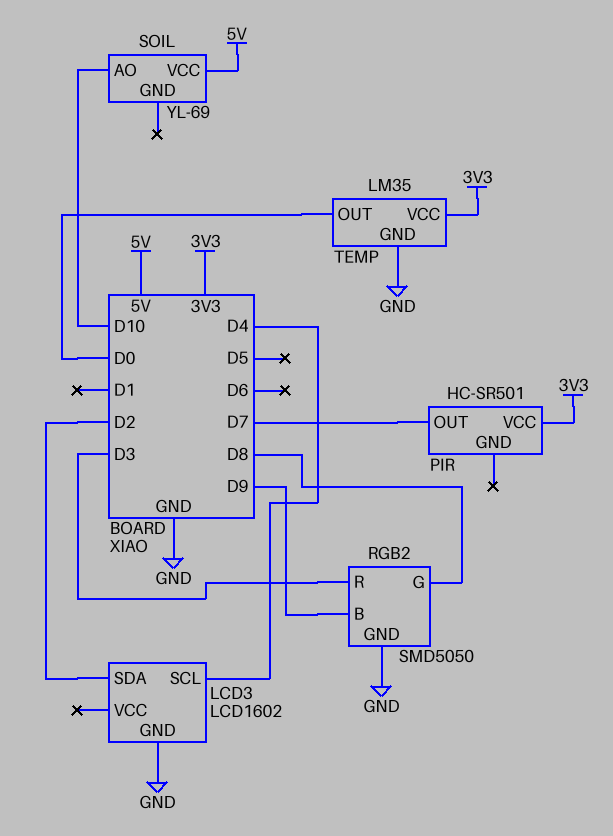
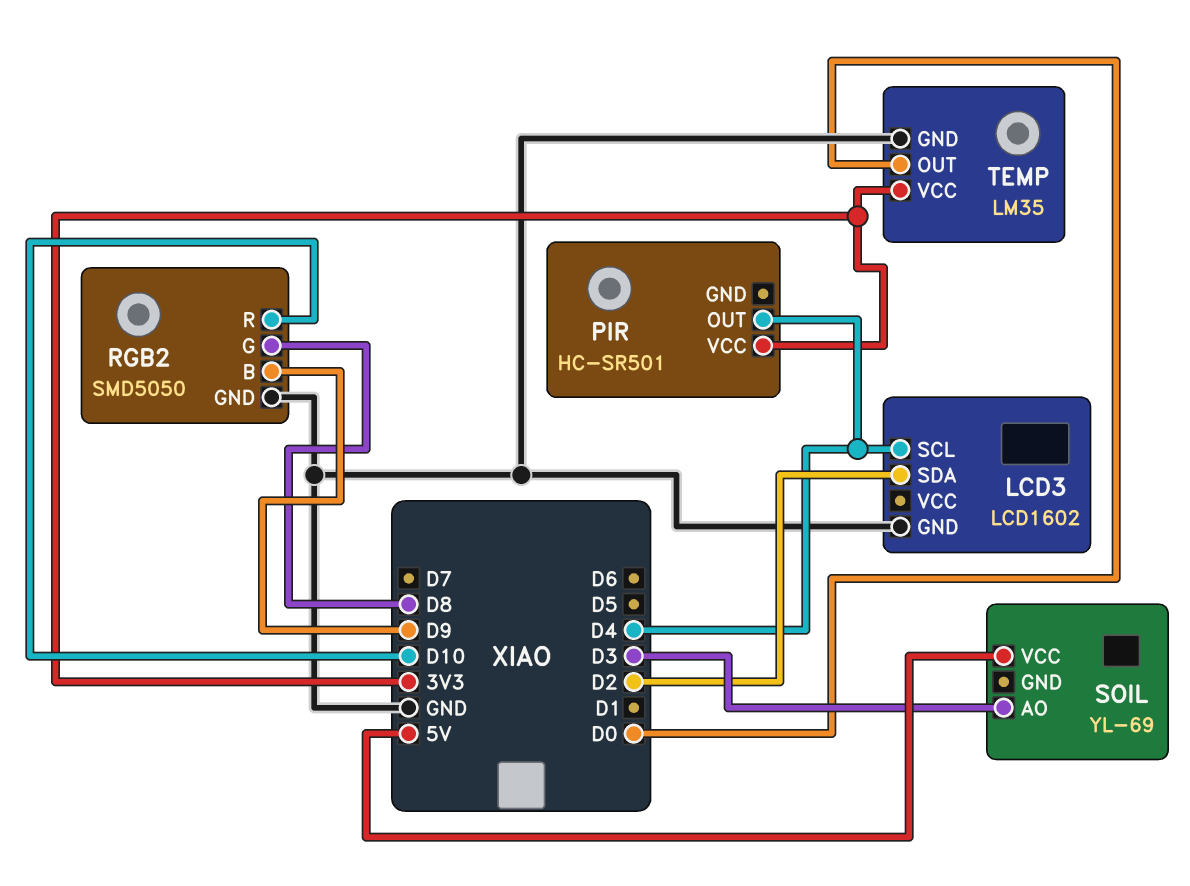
PIR pin OUT: D7 -> D4
RGB2 pin R: D3 -> D10
SOIL pin AO: D10 -> D3

